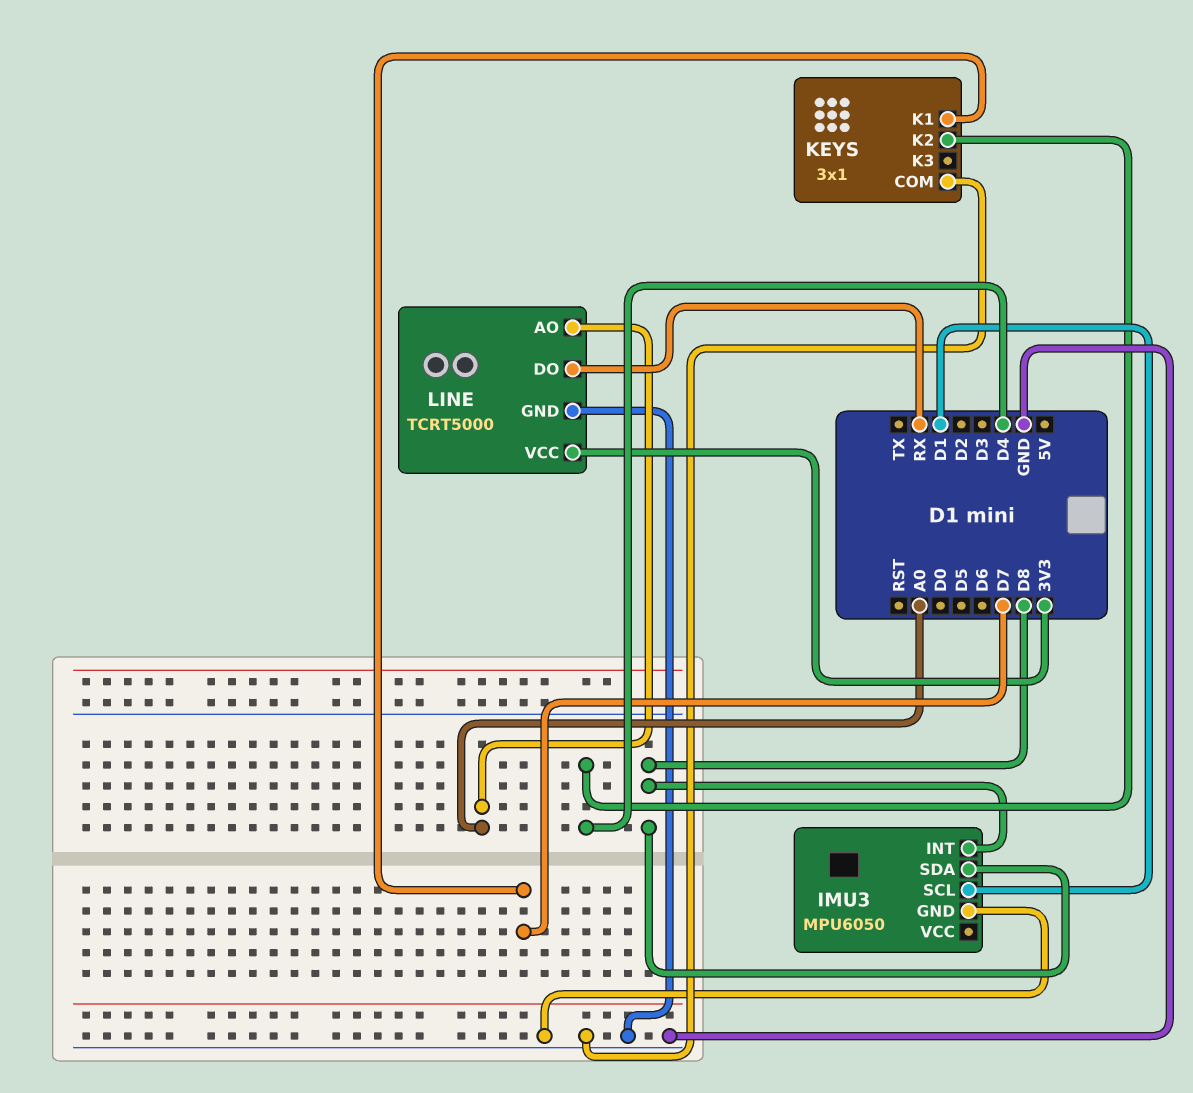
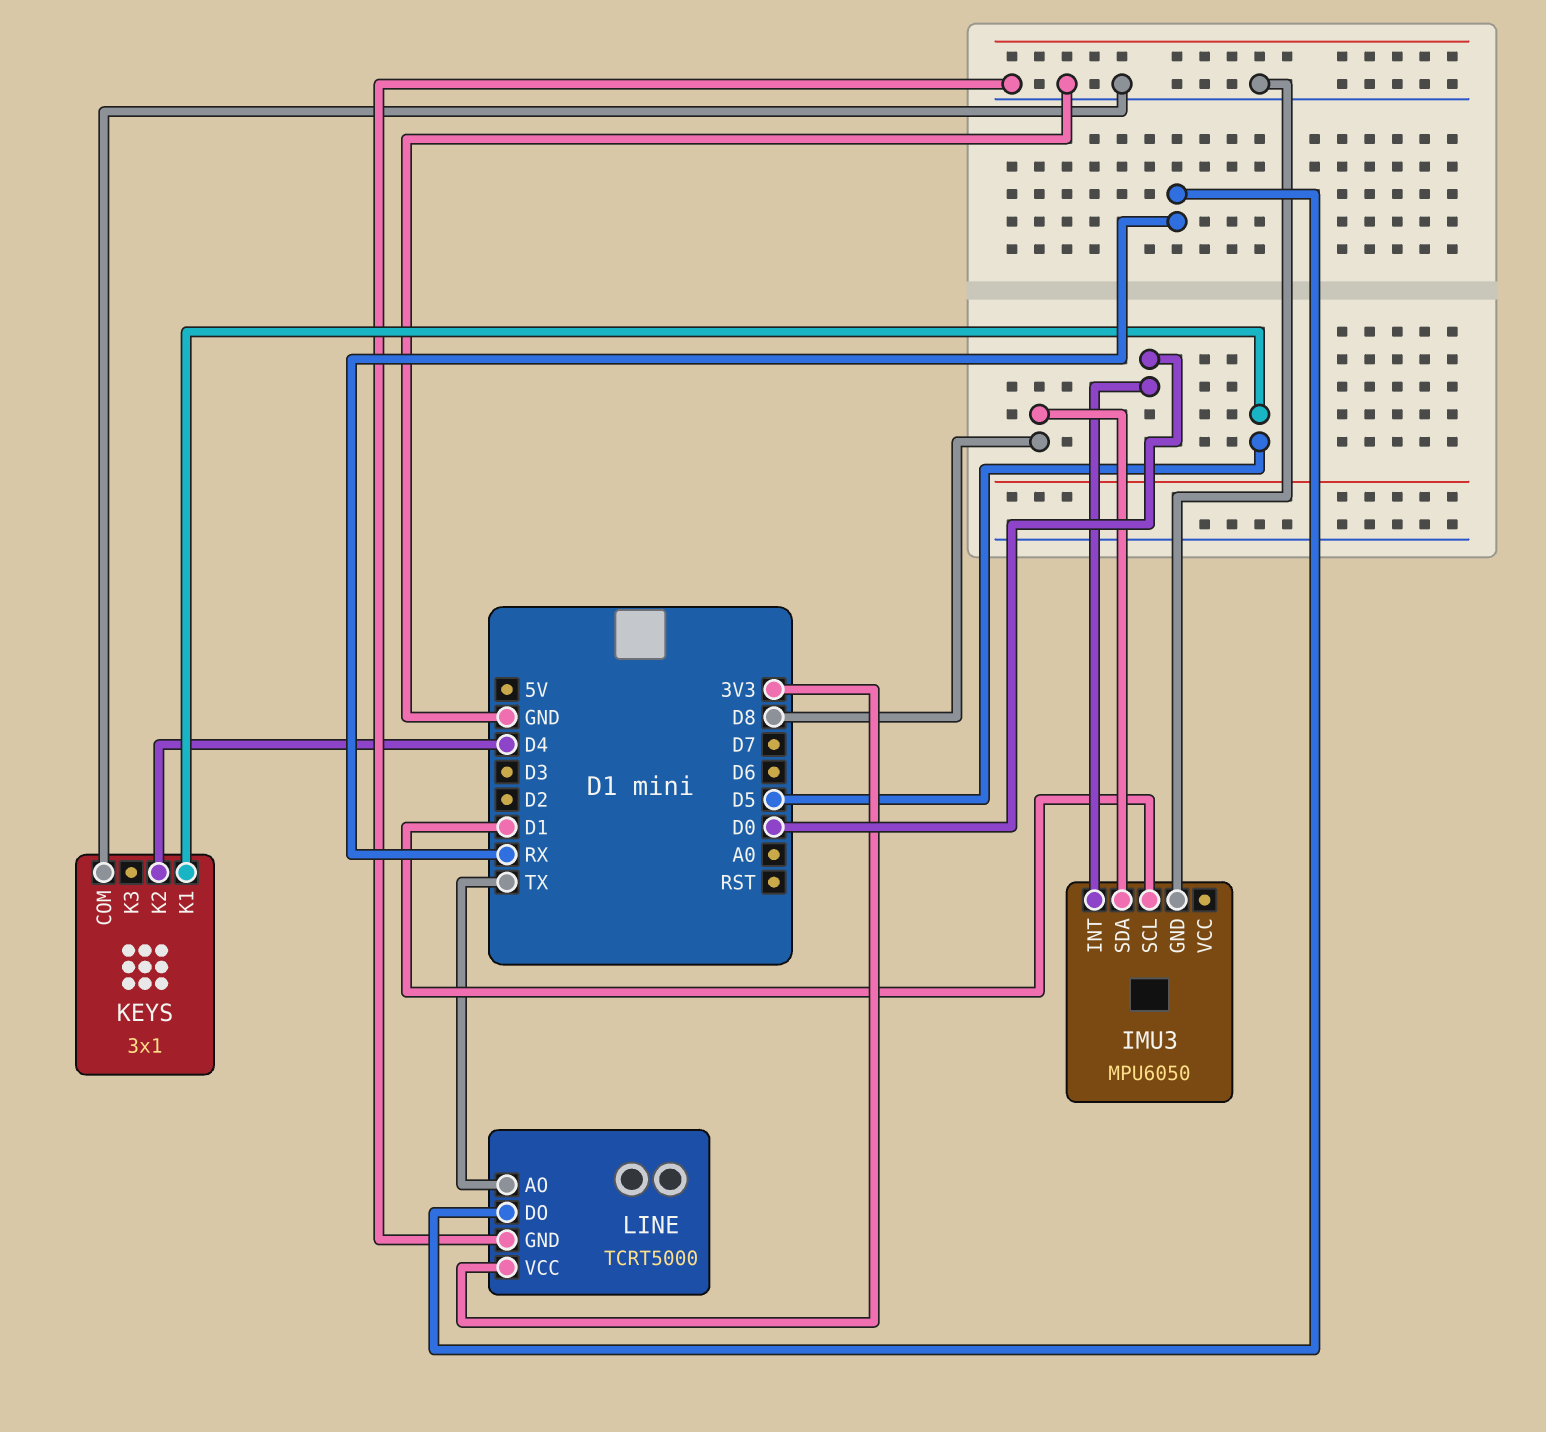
IMU3 pin INT: D8 -> D0
KEYS pin K1: D7 -> D5
LINE pin AO: A0 -> TX

